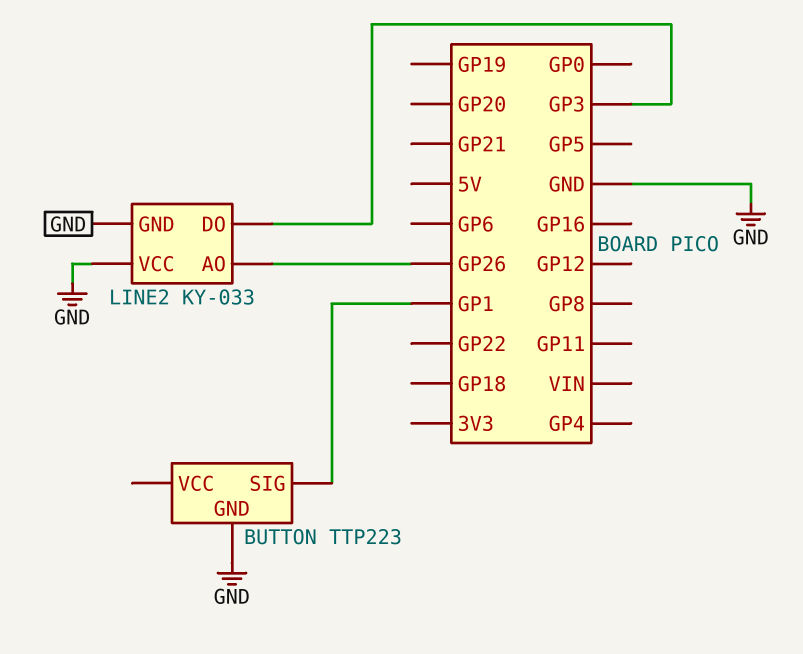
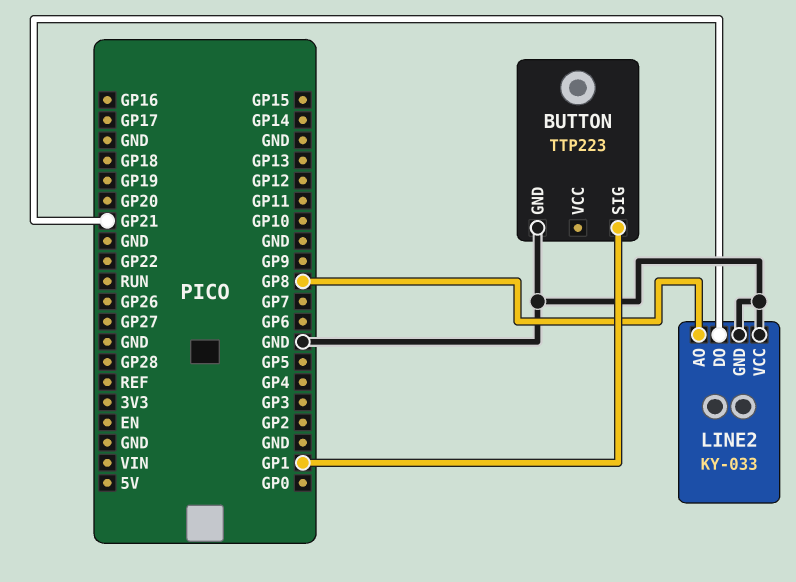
LINE2 pin AO: GP26 -> GP8
LINE2 pin DO: GP3 -> GP21

